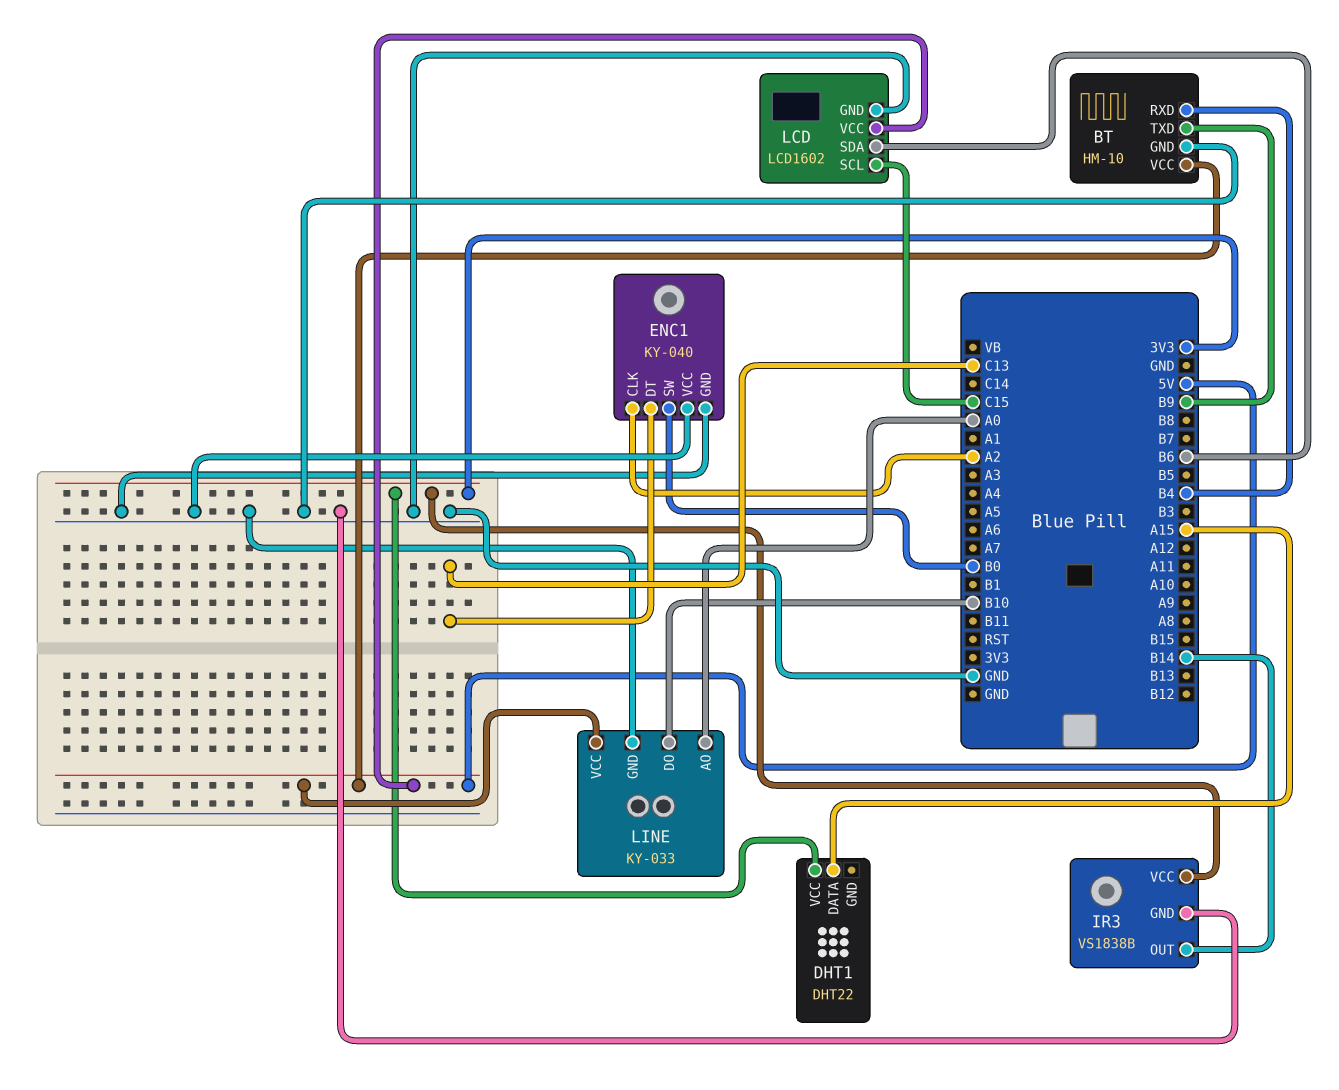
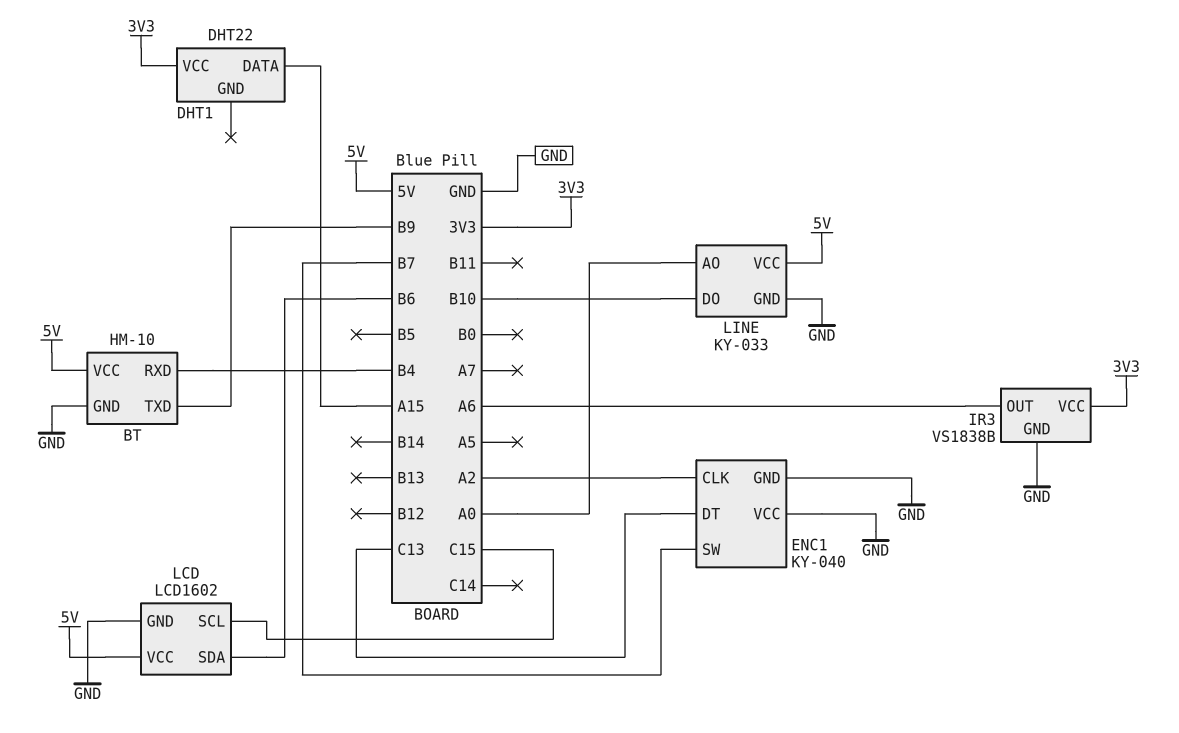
ENC1 pin SW: B0 -> B7
IR3 pin OUT: B14 -> A6

